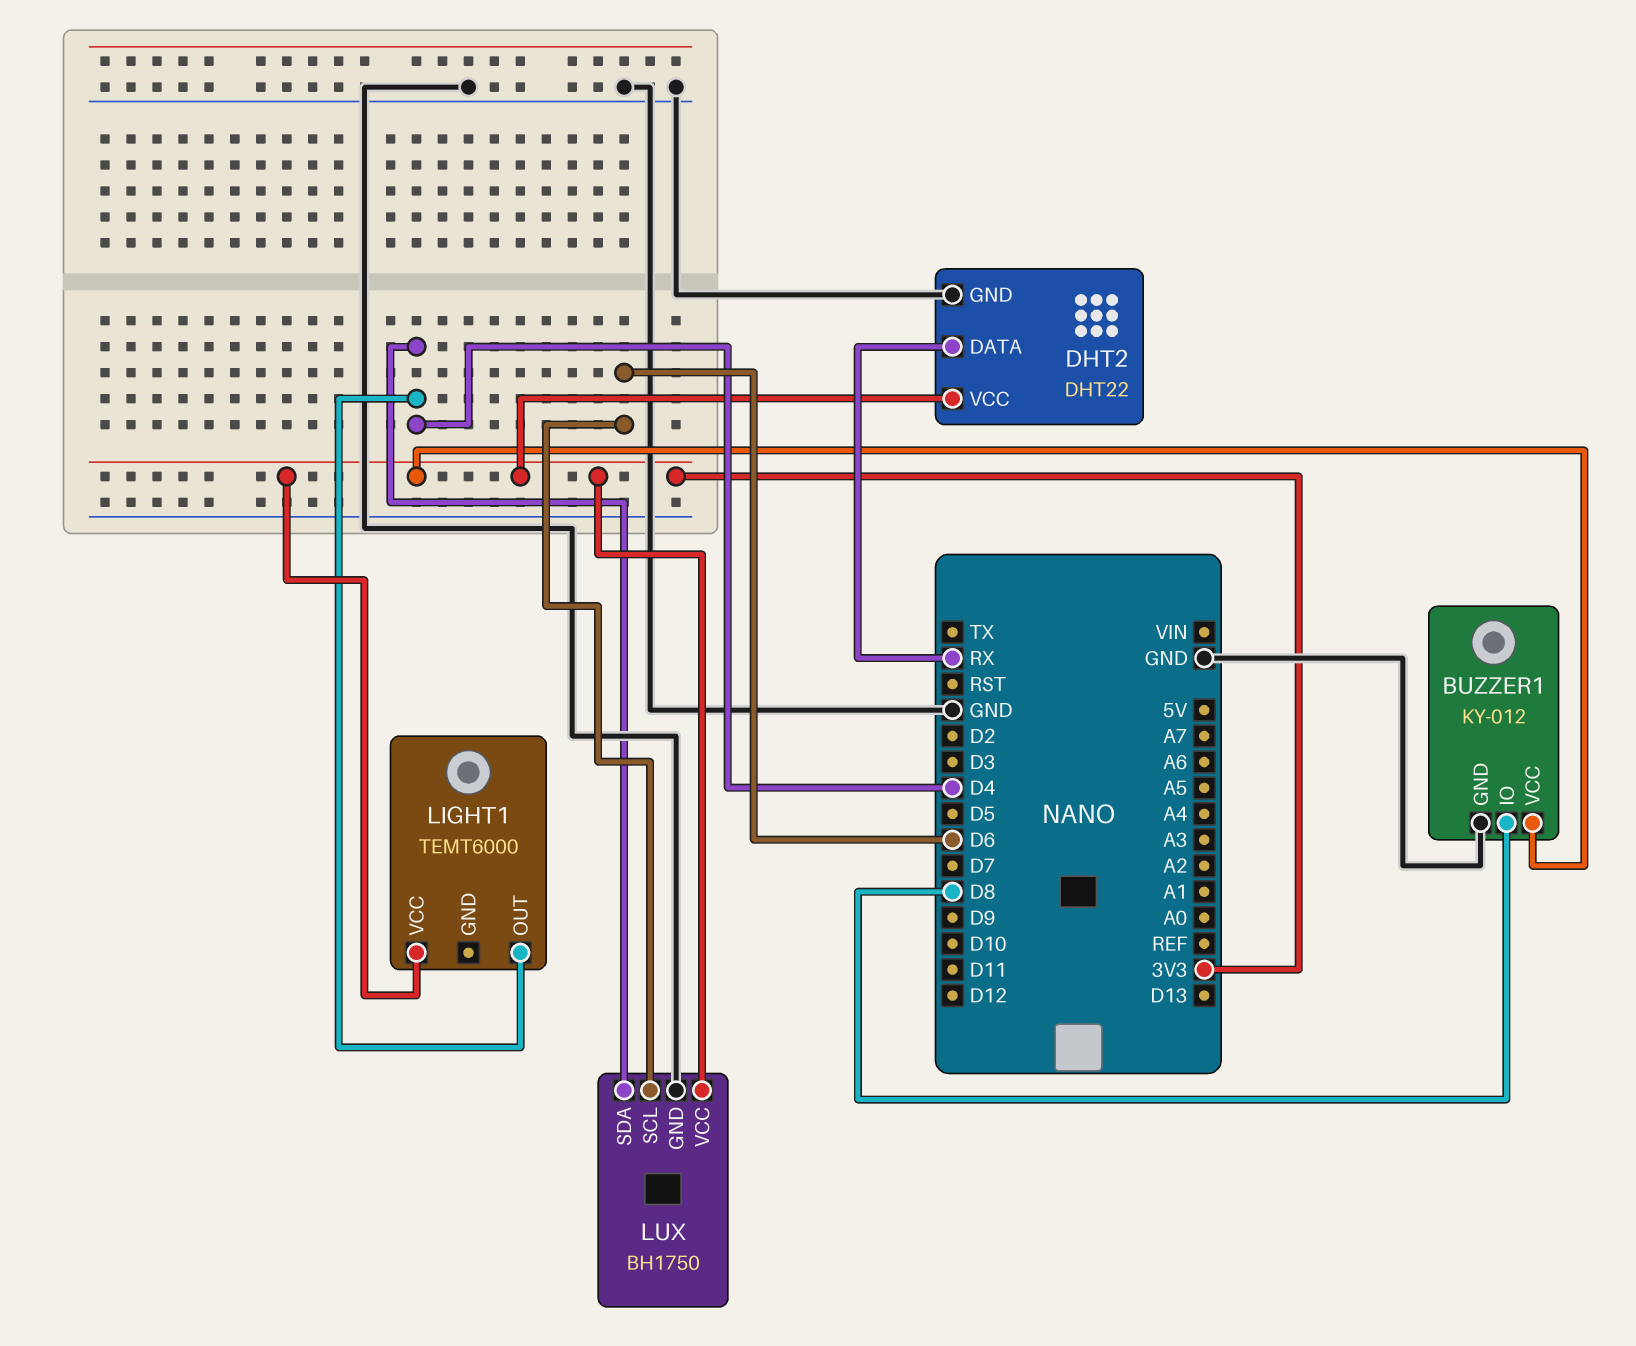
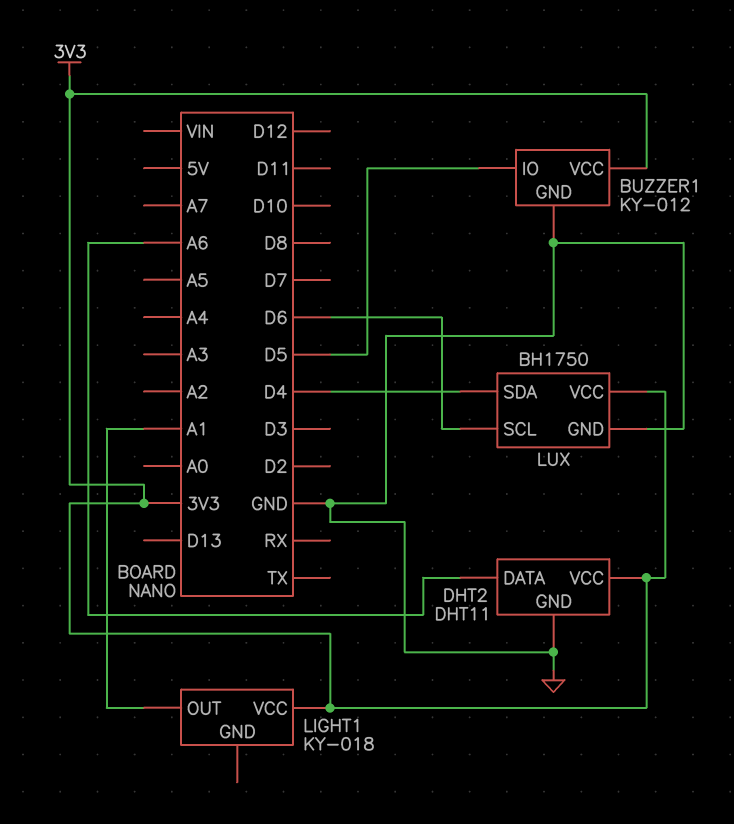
BUZZER1 pin IO: D8 -> D5
DHT2: DHT22 -> DHT11
DHT2 pin DATA: RX -> A6
LIGHT1: TEMT6000 -> KY-018
LIGHT1 pin OUT: D4 -> A1

